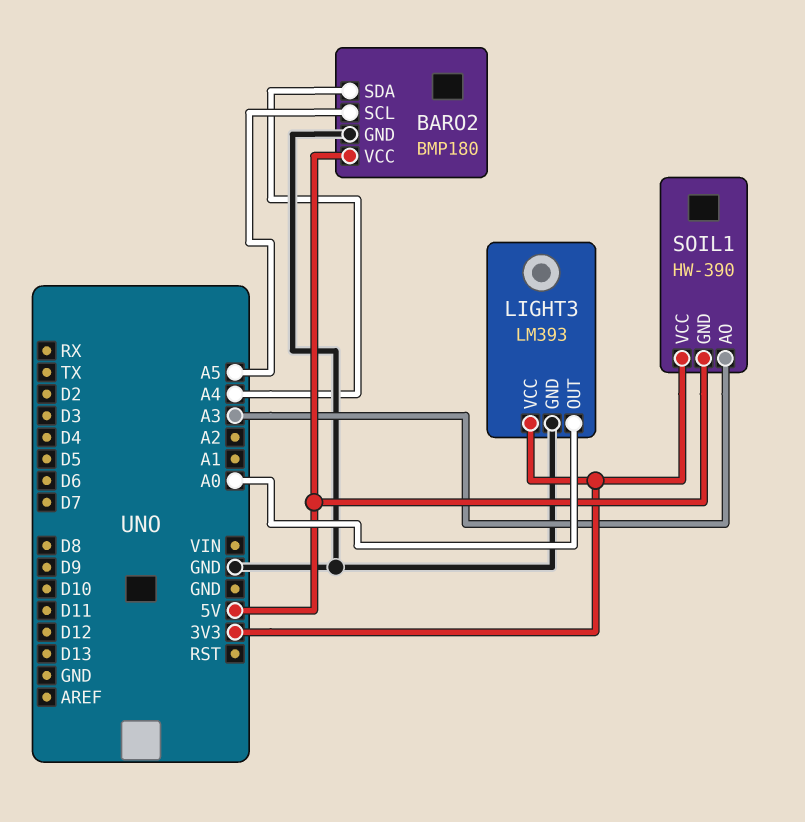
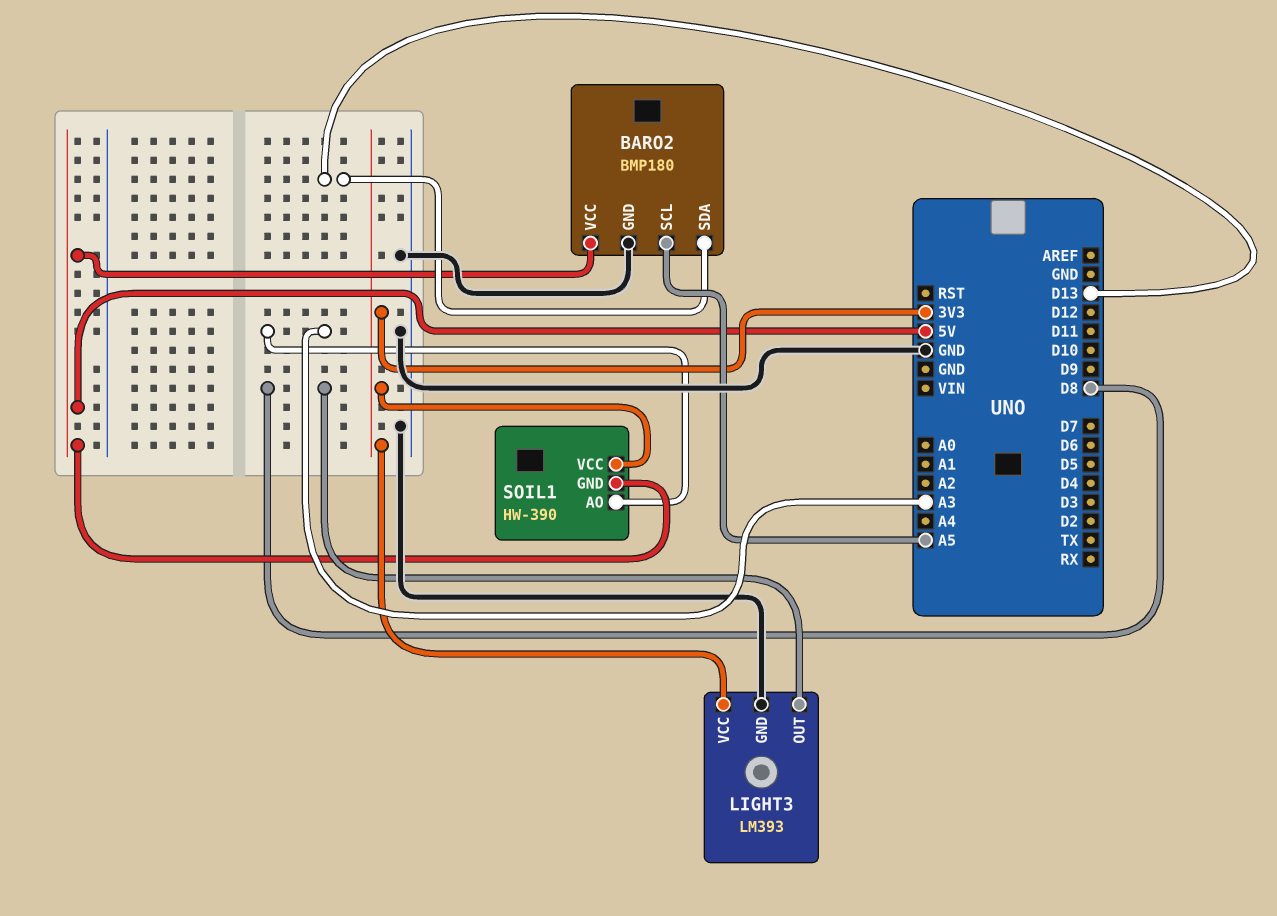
BARO2 pin SDA: A4 -> D13
LIGHT3 pin OUT: A0 -> D8

